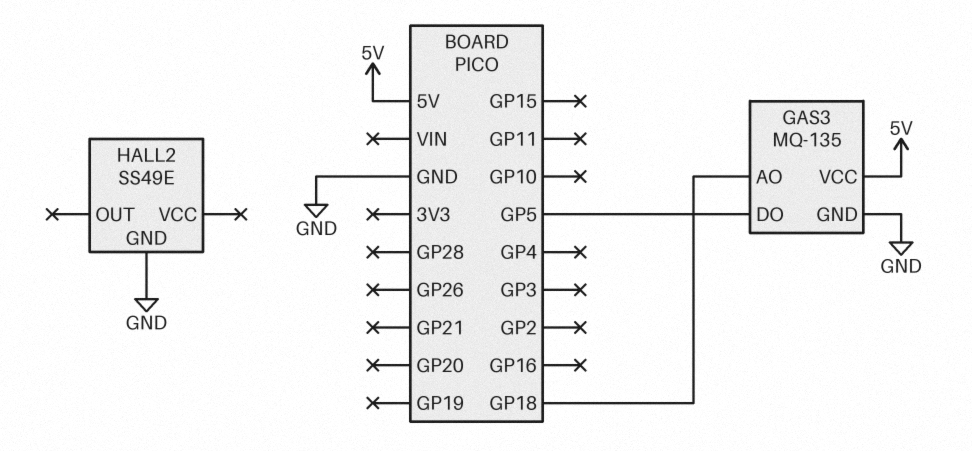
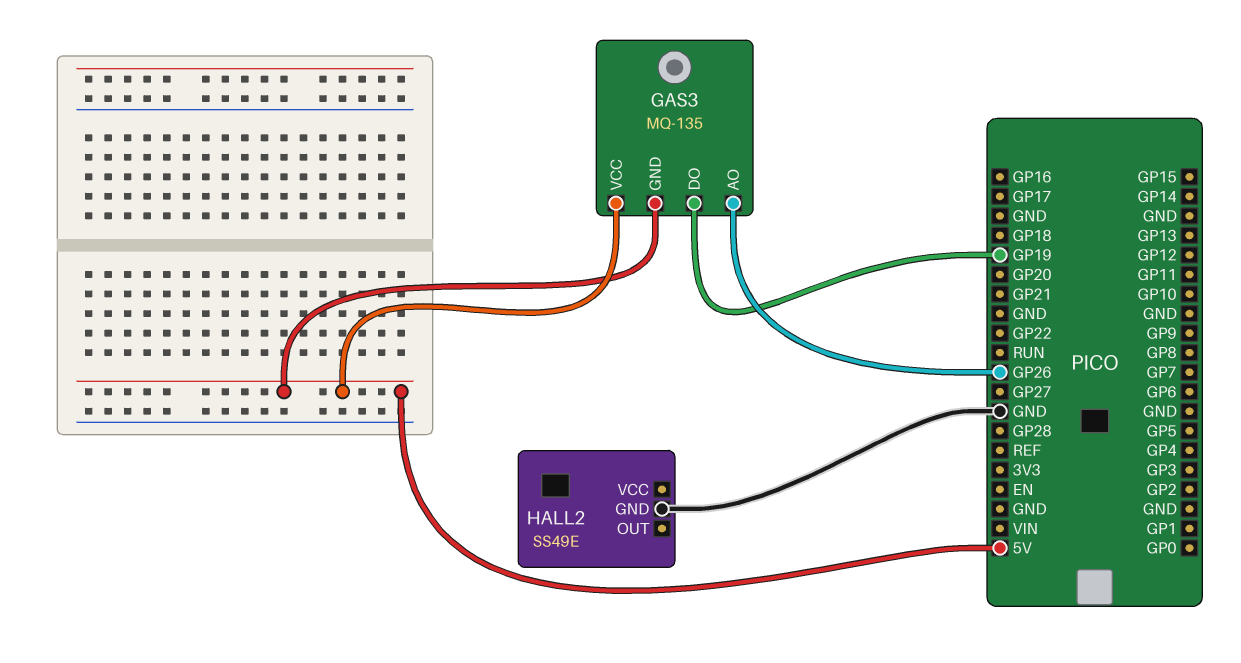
GAS3 pin AO: GP18 -> GP26
GAS3 pin DO: GP5 -> GP19
GAS3 pin GND: GND -> 5V

